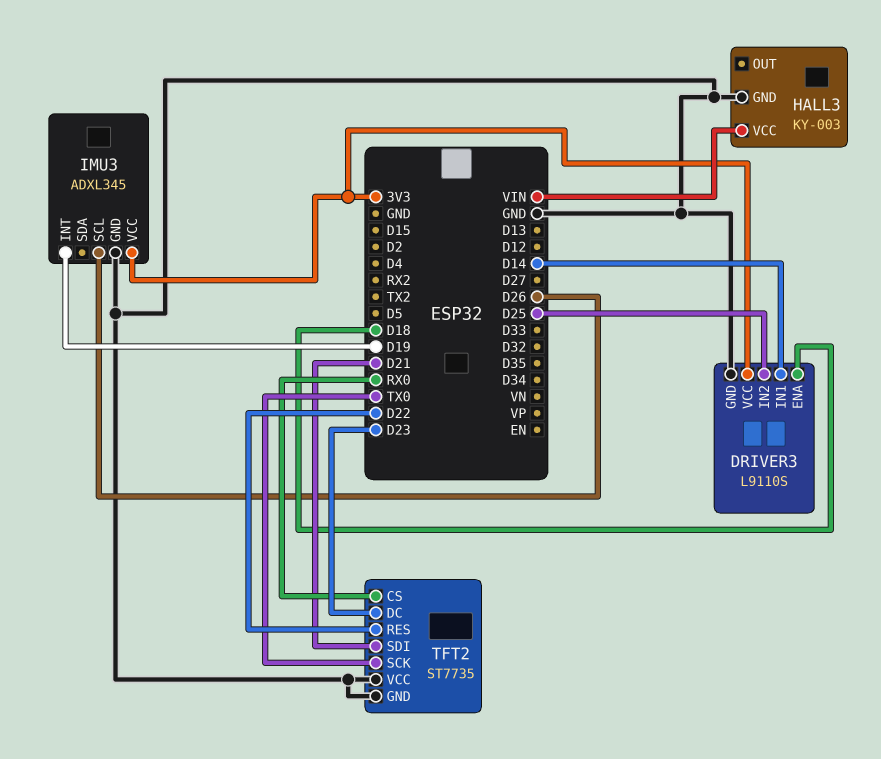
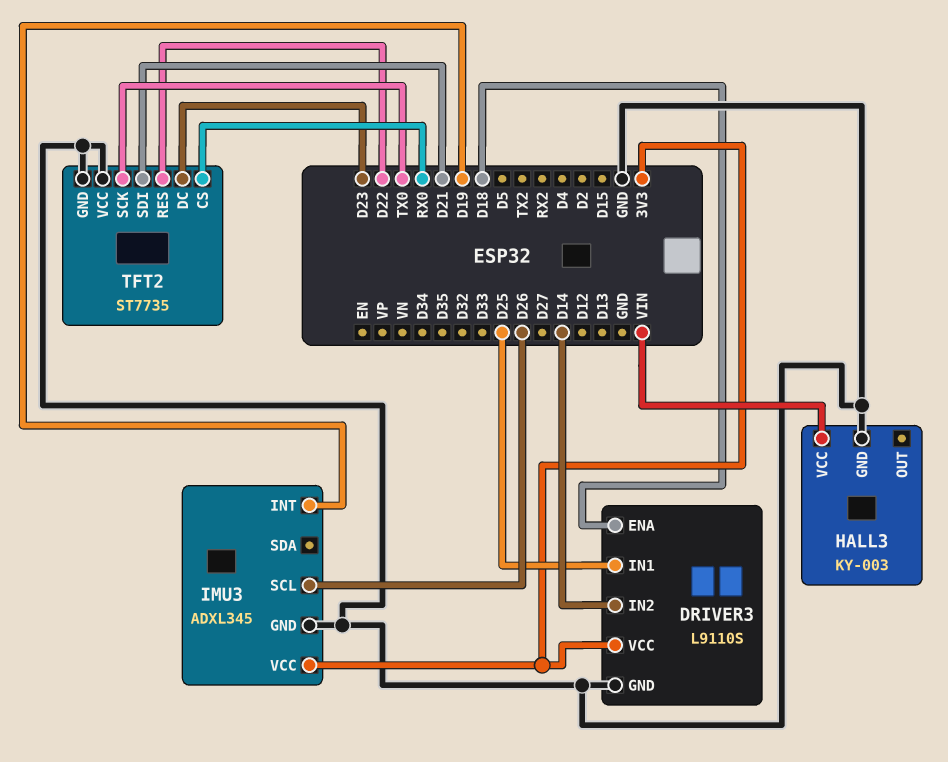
DRIVER3 pin IN1: D14 -> D25
DRIVER3 pin IN2: D25 -> D14

